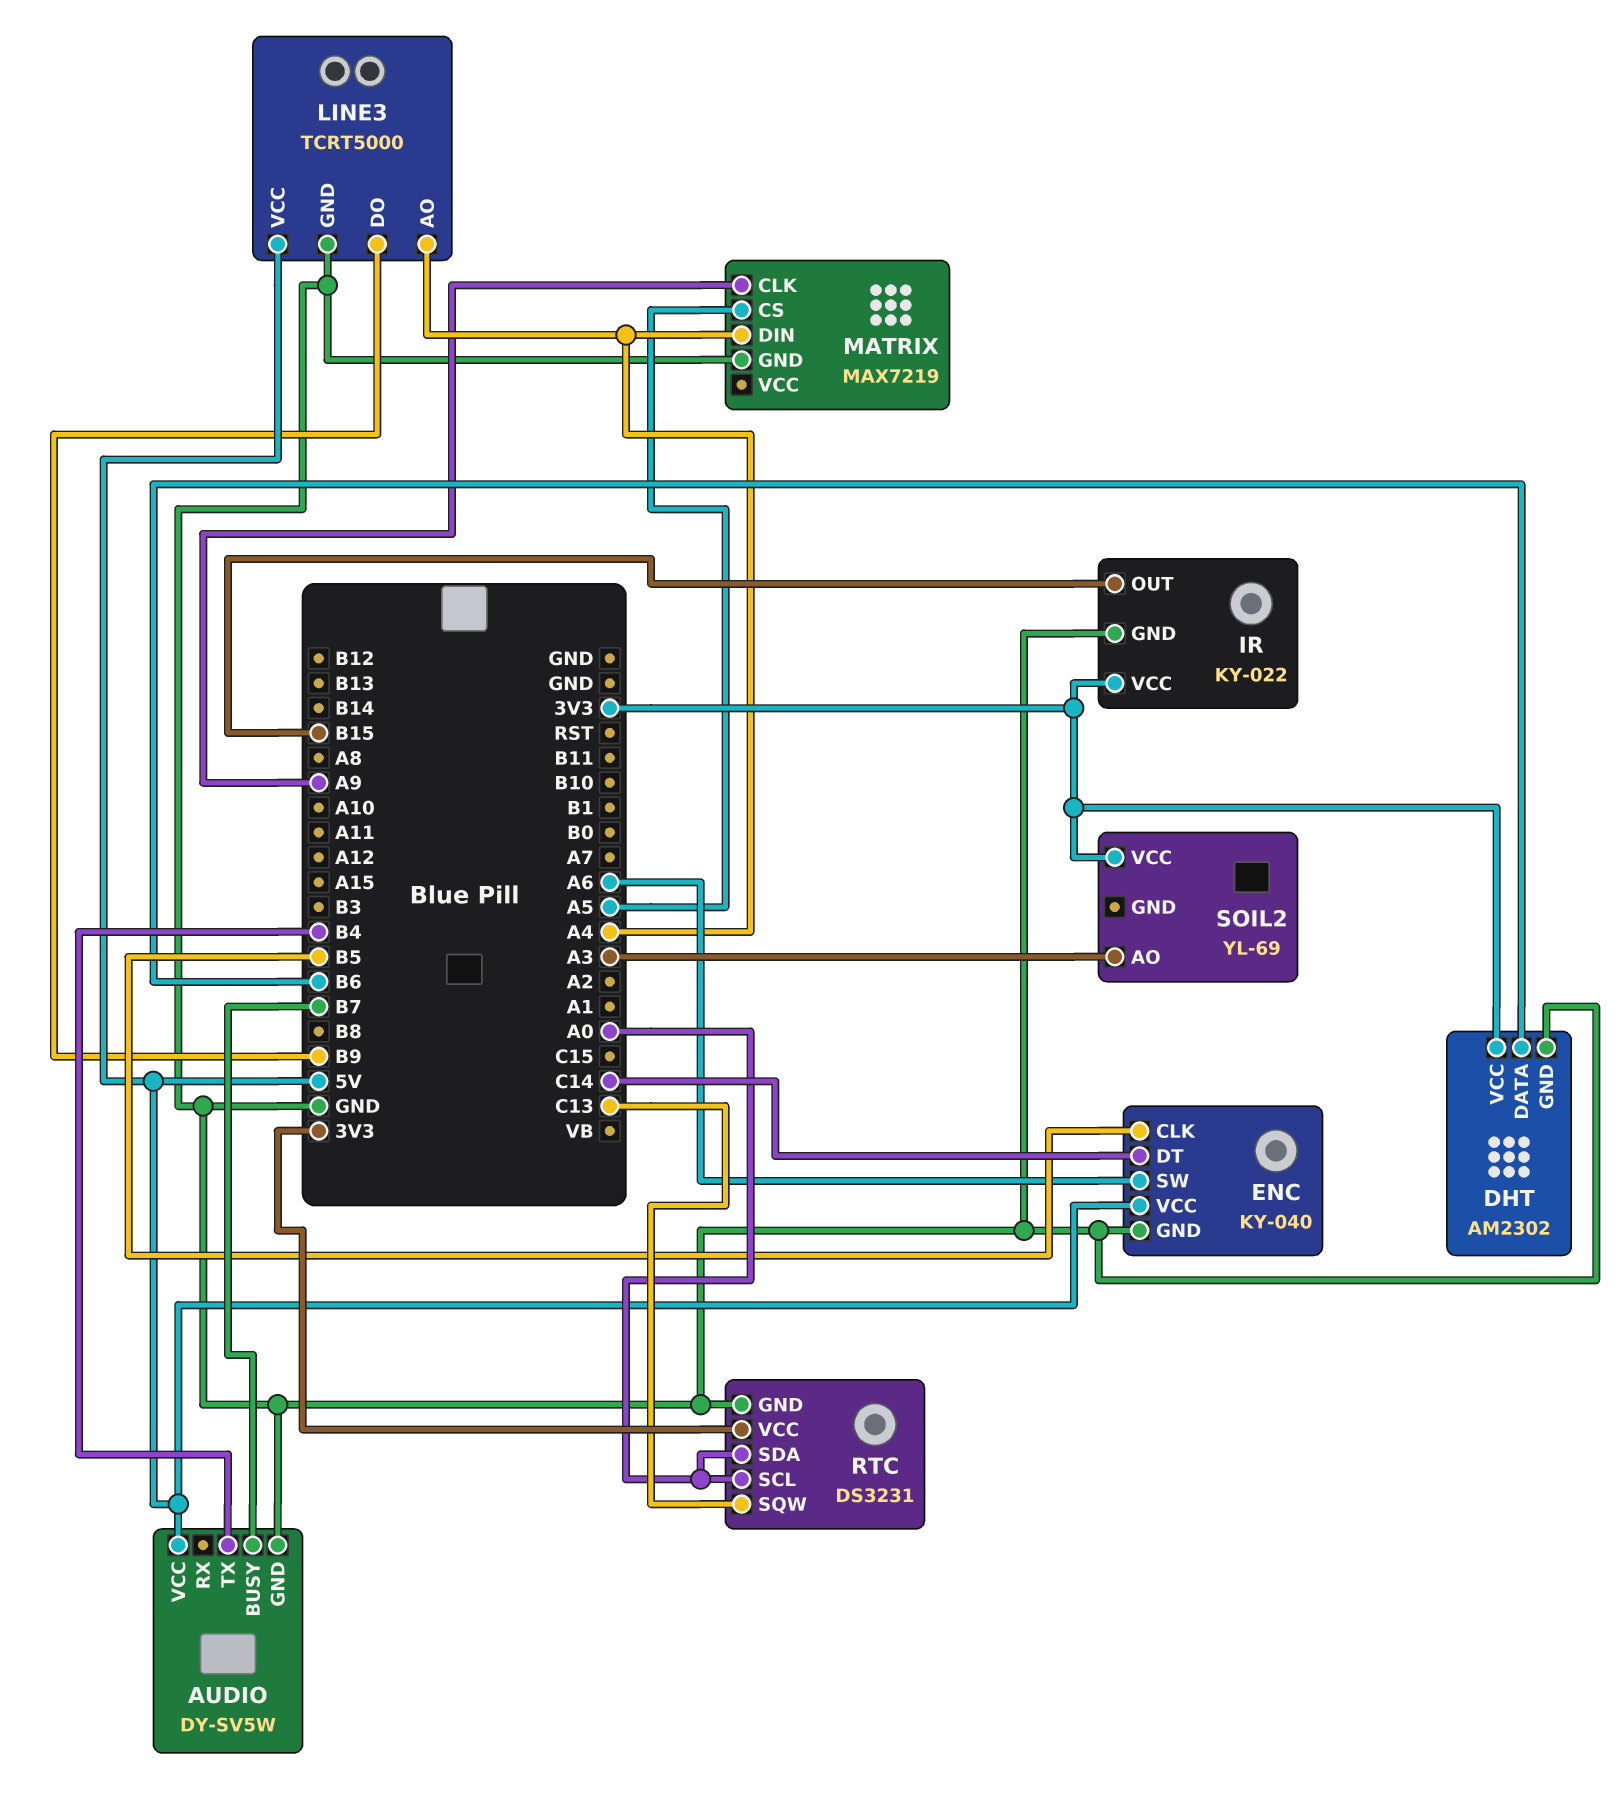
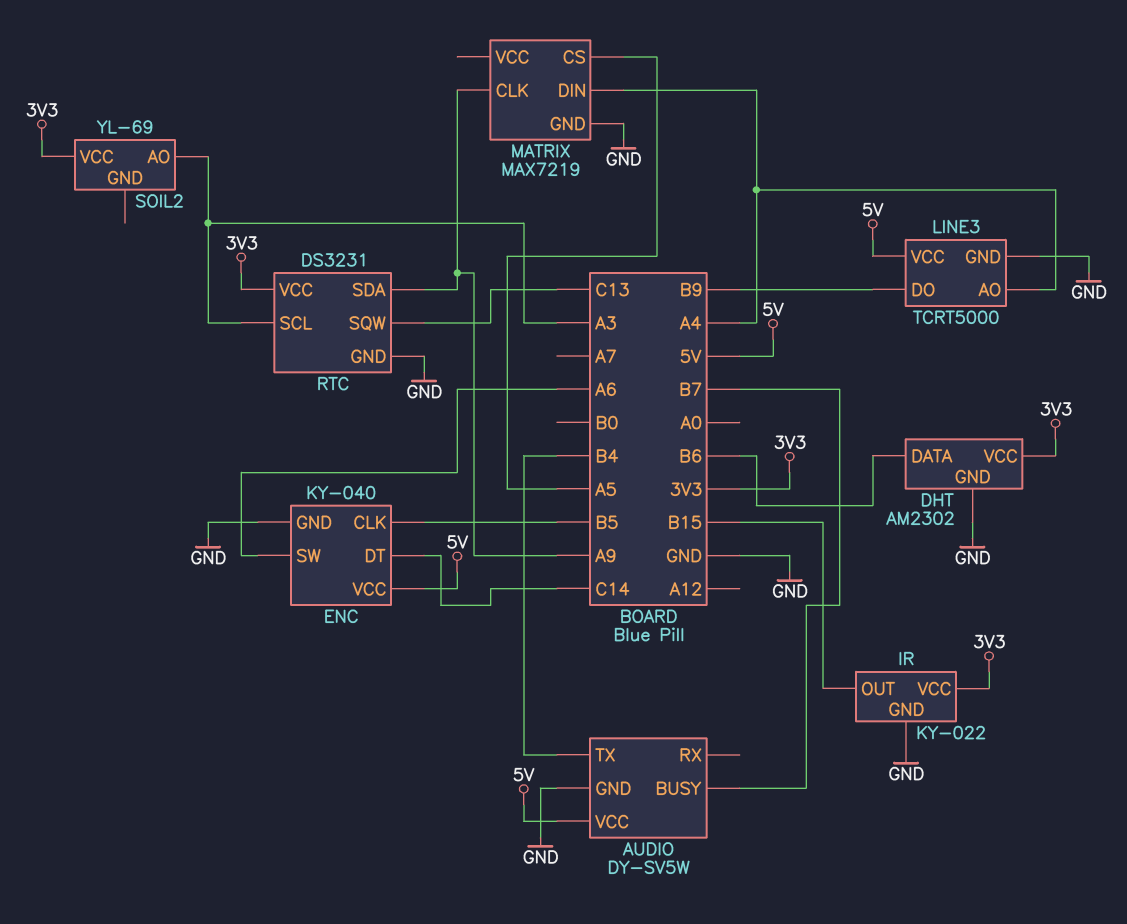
RTC pin SCL: A0 -> A3
RTC pin SDA: A0 -> A9

